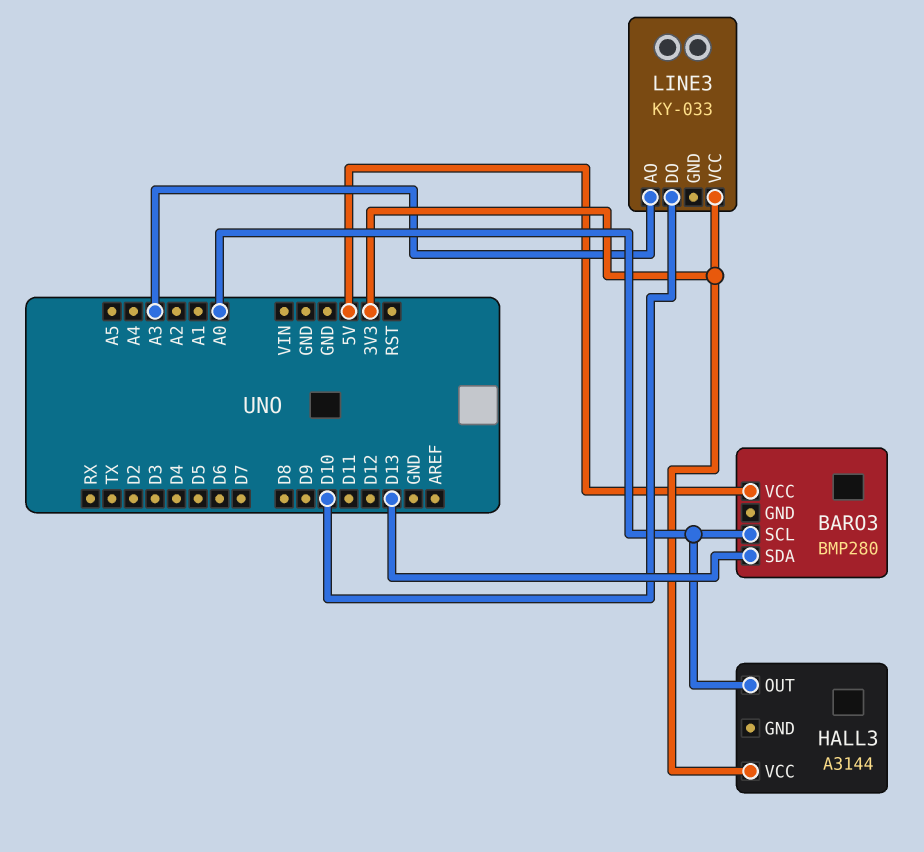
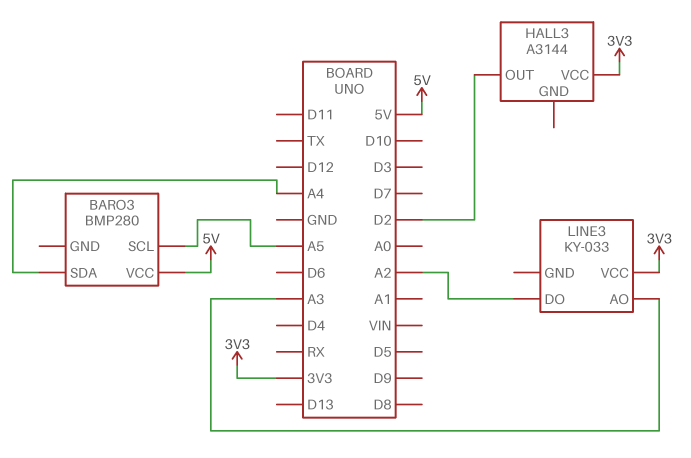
BARO3 pin SCL: A0 -> A5
BARO3 pin SDA: D13 -> A4
HALL3 pin OUT: A0 -> D2
LINE3 pin DO: D10 -> A2

